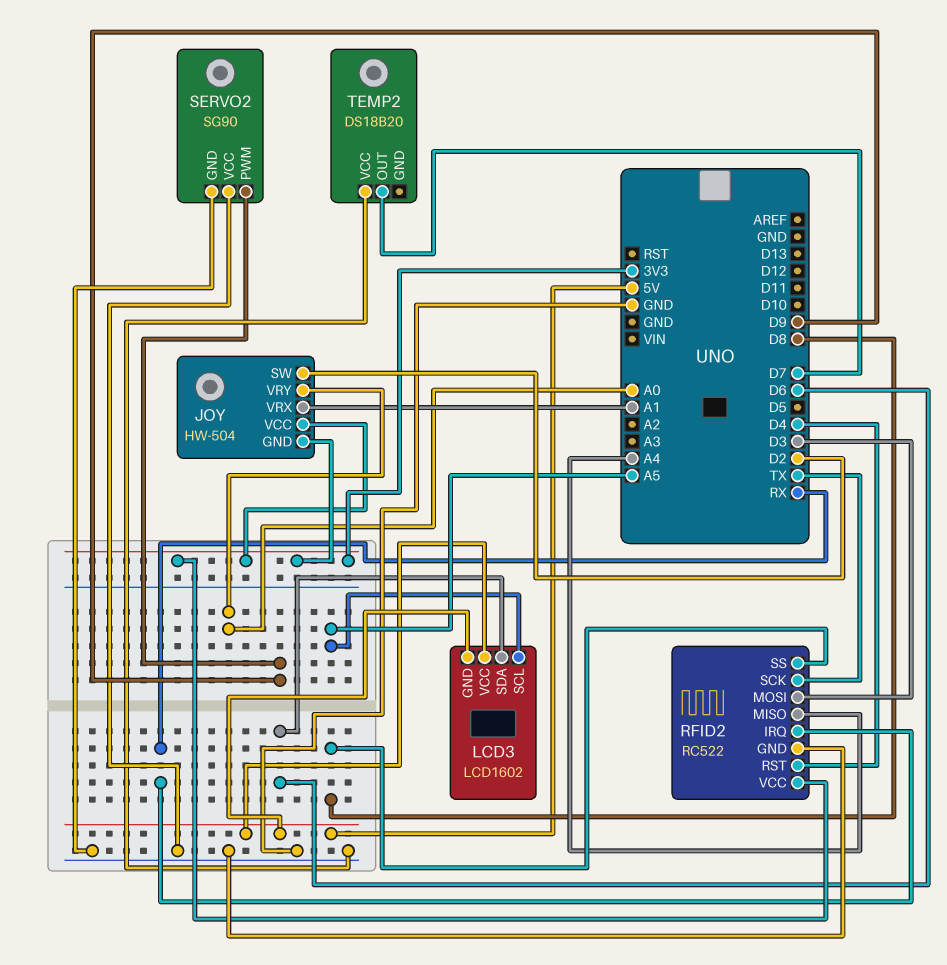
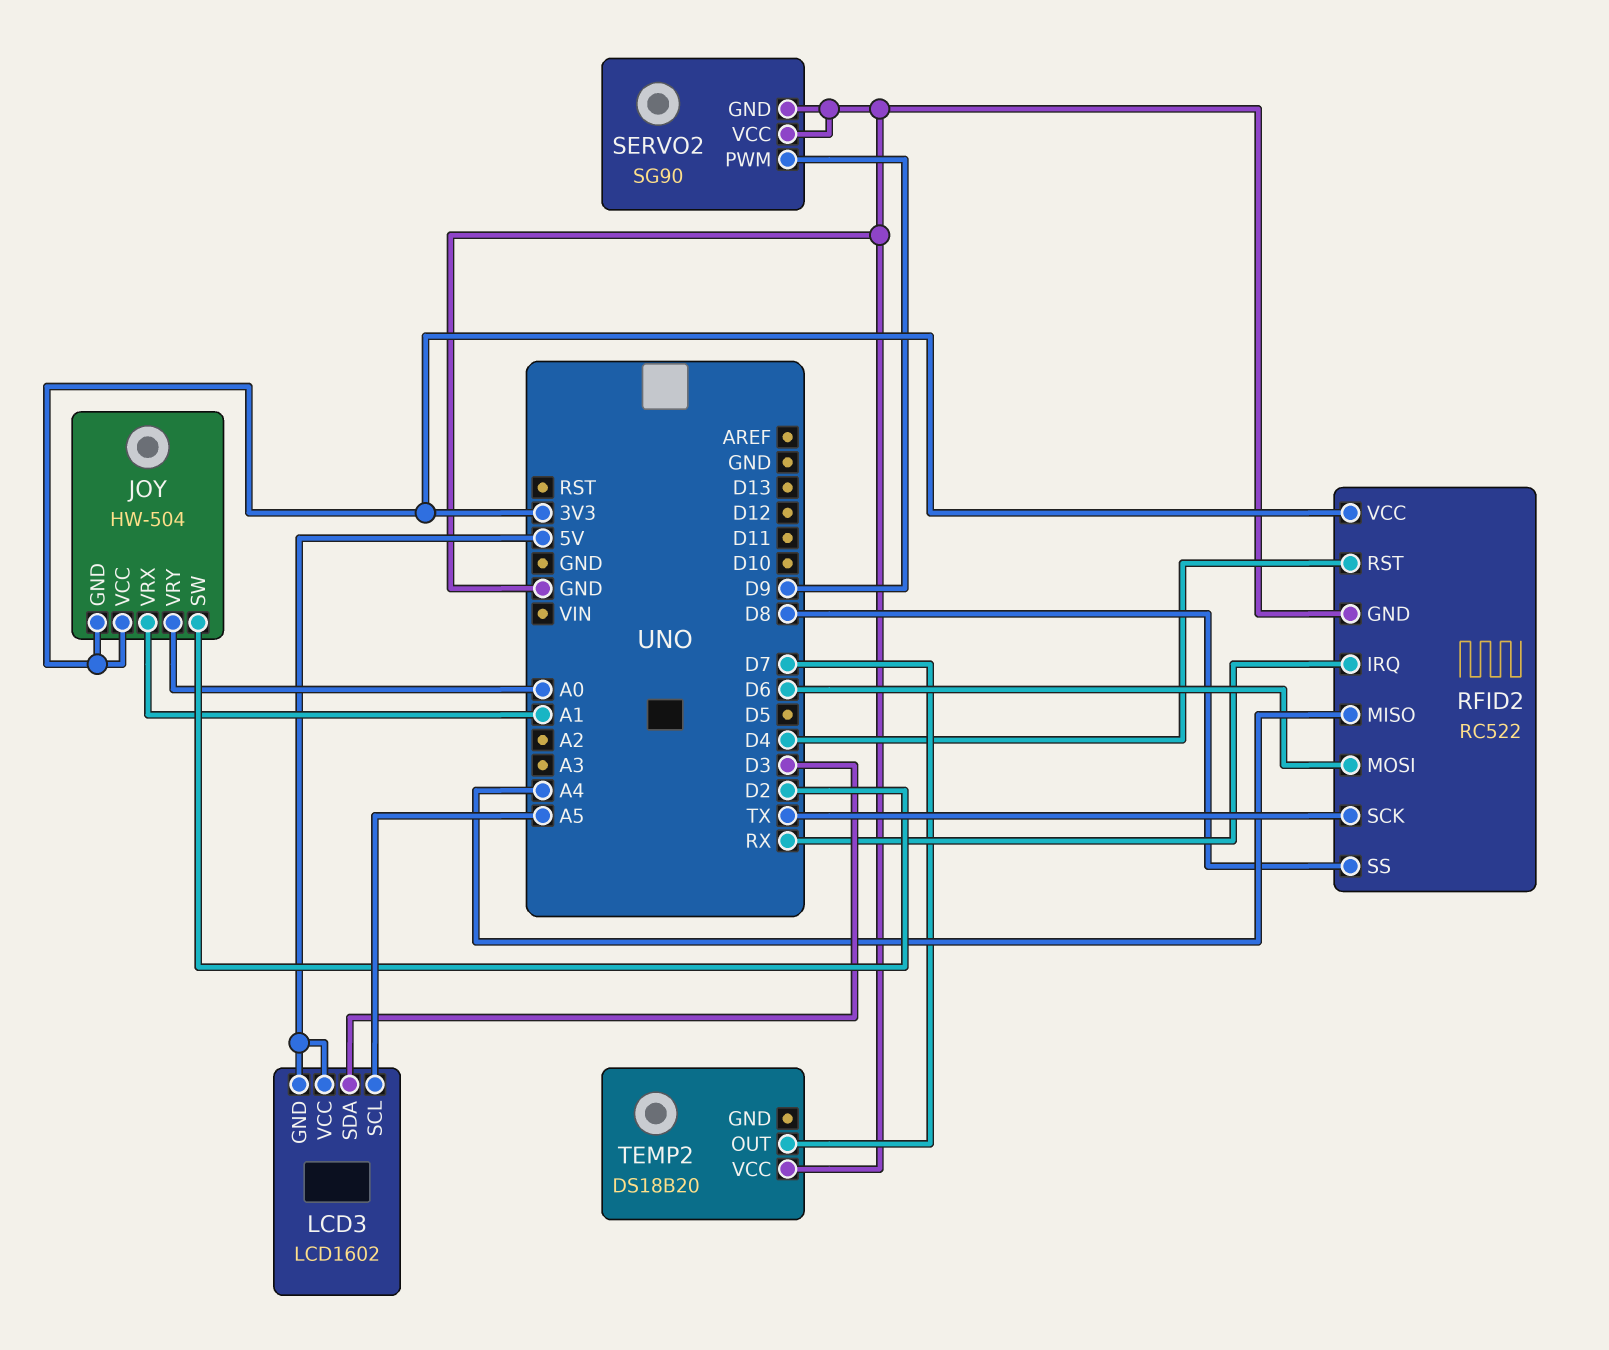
LCD3 pin SDA: D6 -> D3
RFID2 pin MOSI: D3 -> D6

